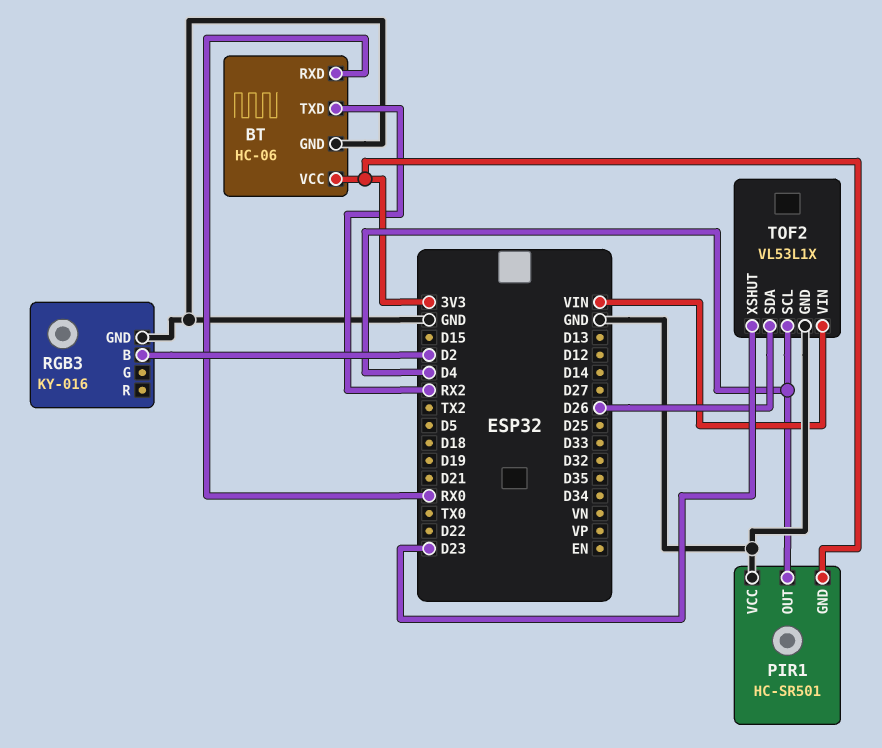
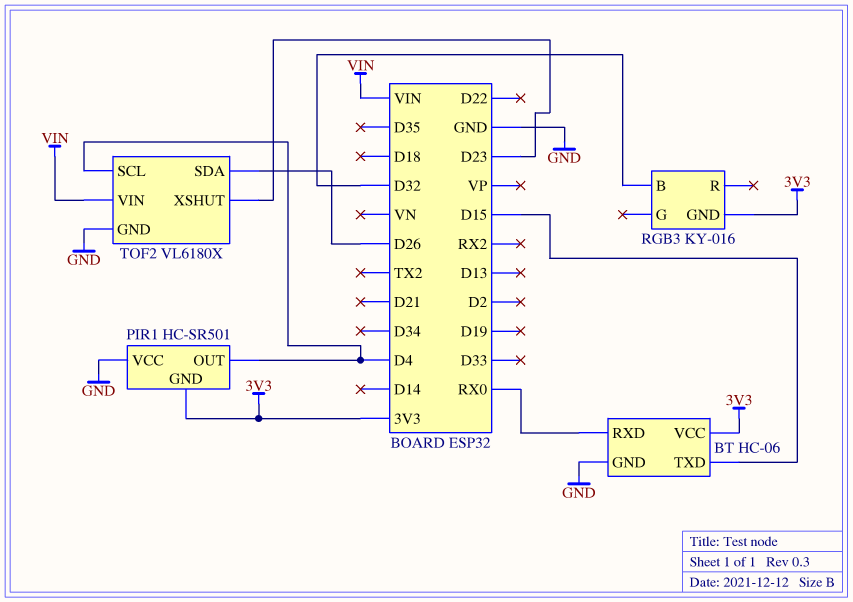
BT pin TXD: RX2 -> D15
RGB3 pin B: D2 -> D32
RGB3 pin GND: GND -> 3V3
TOF2: VL53L1X -> VL6180X

